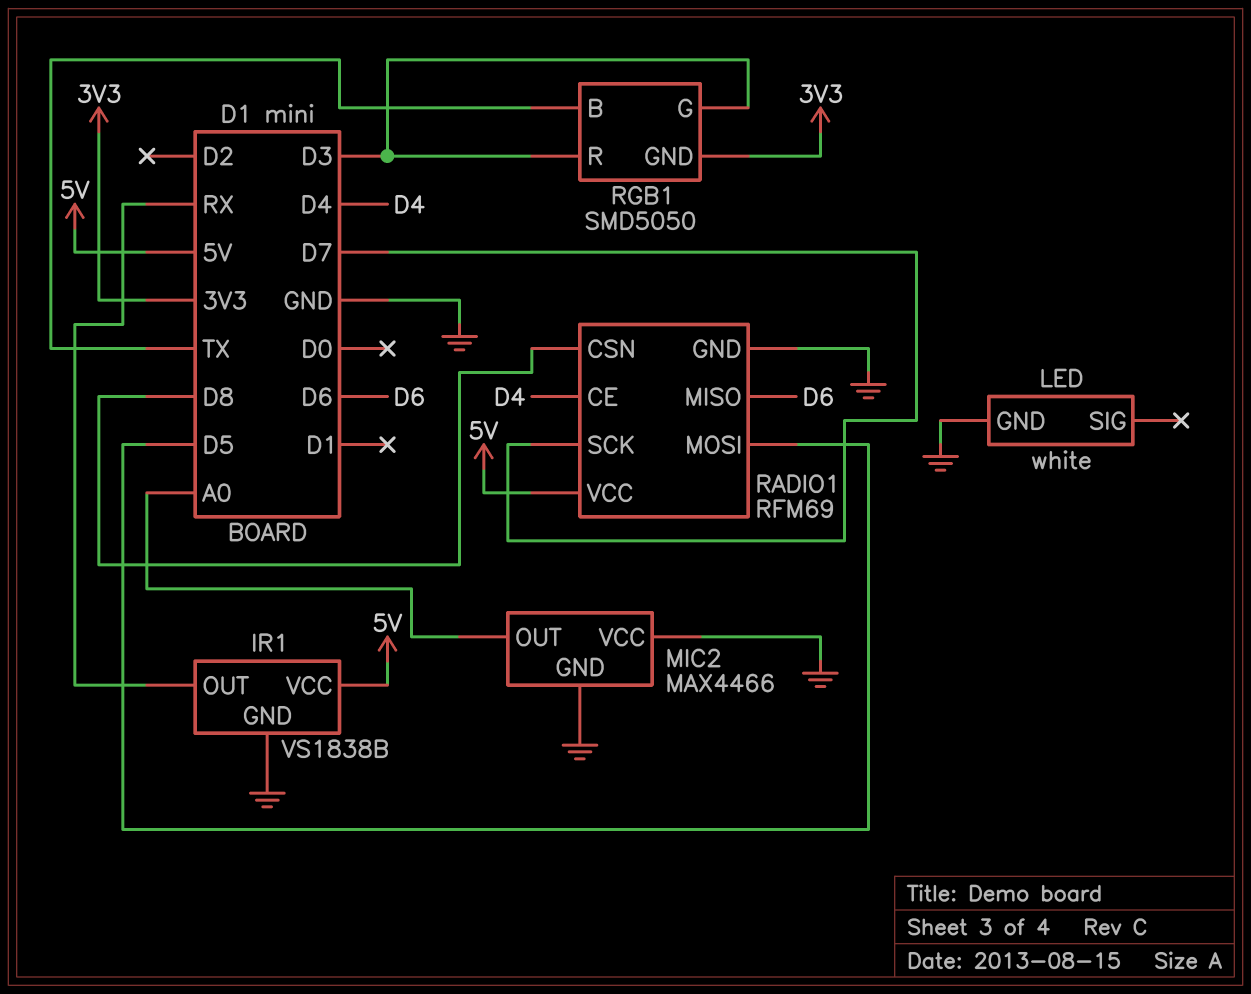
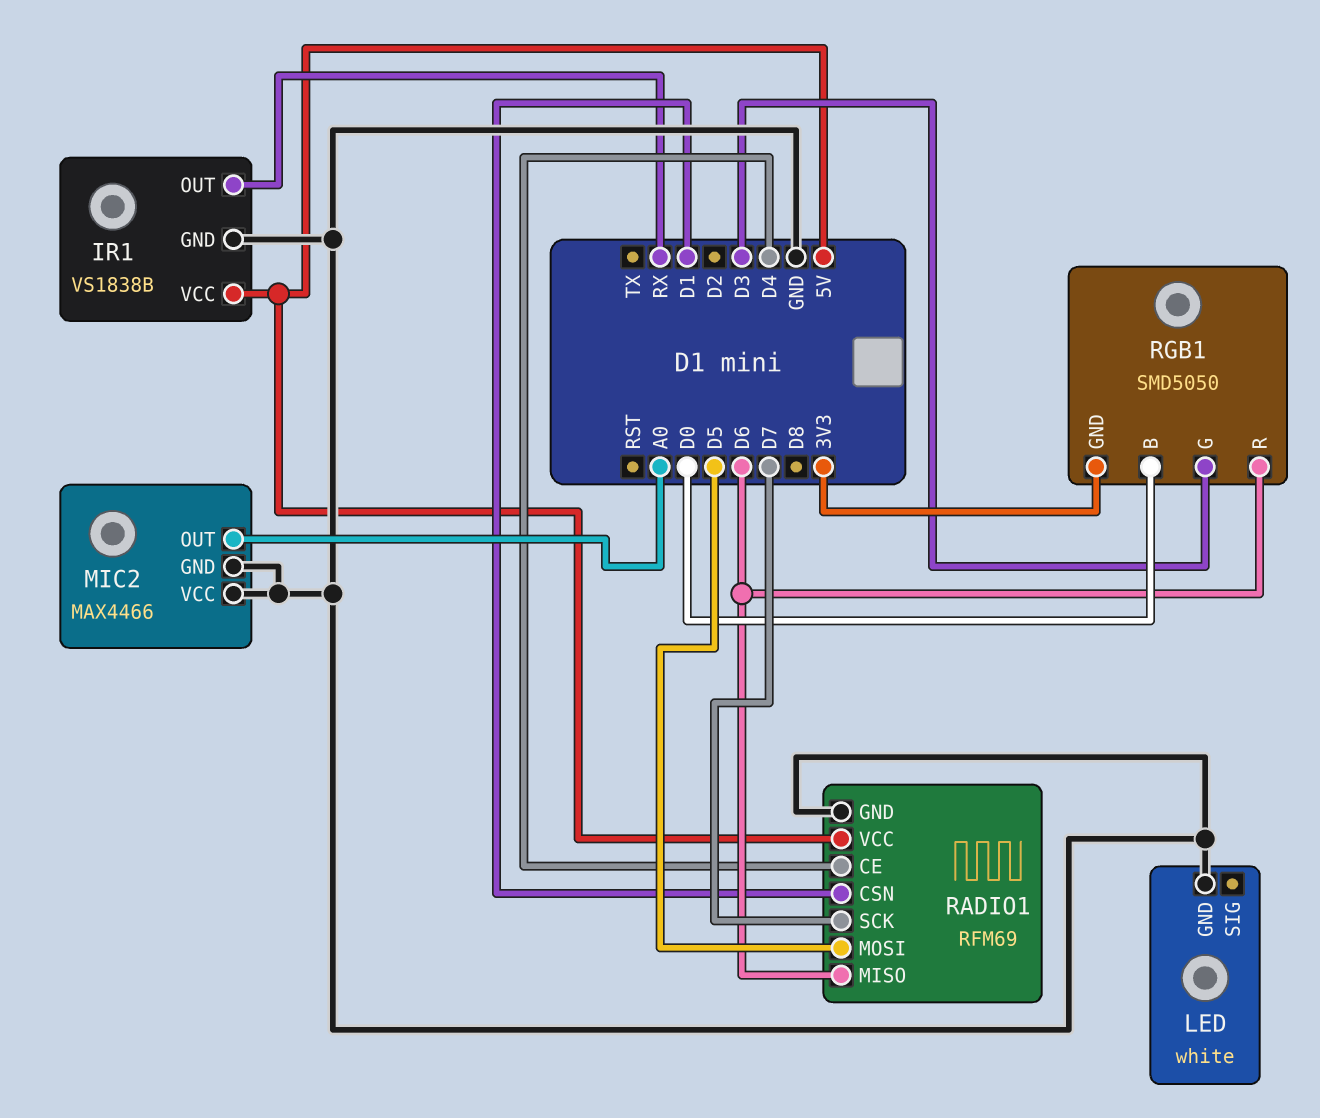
RADIO1 pin CSN: D8 -> D1
RGB1 pin B: TX -> D0
RGB1 pin R: D3 -> D6

